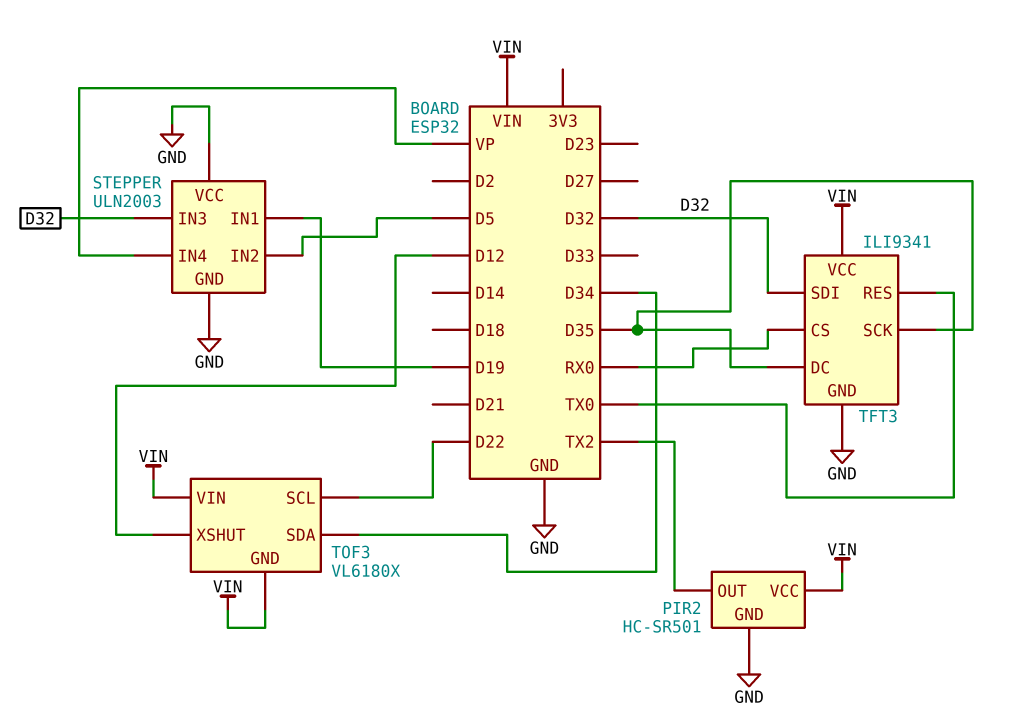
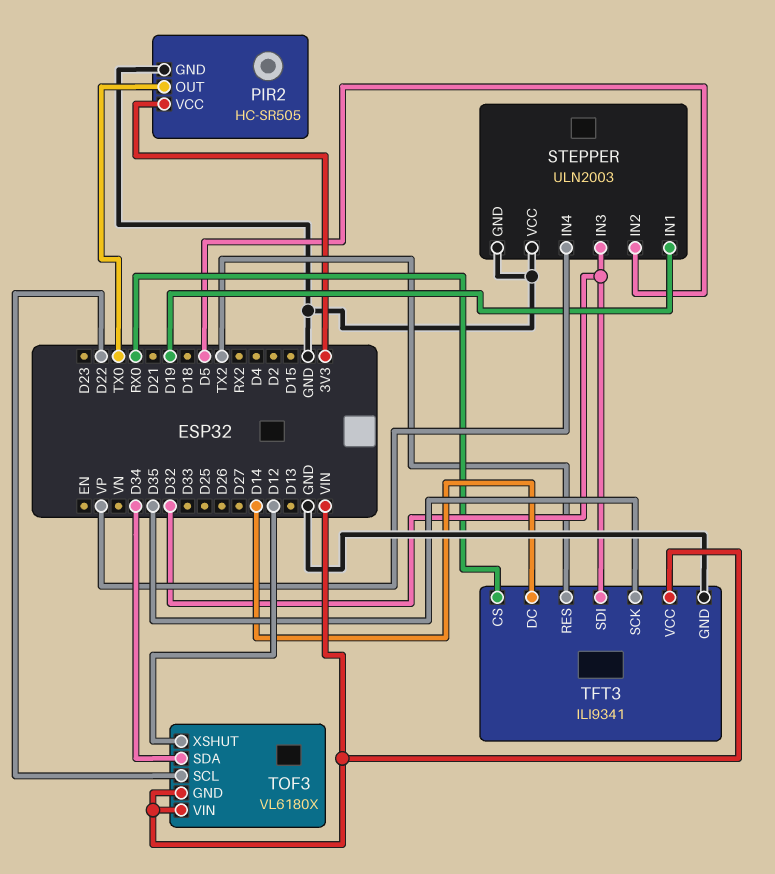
PIR2: HC-SR501 -> HC-SR505
PIR2 pin OUT: TX2 -> TX0
PIR2 pin VCC: VIN -> 3V3
TFT3 pin DC: D35 -> D14
TFT3 pin RES: TX0 -> TX2

